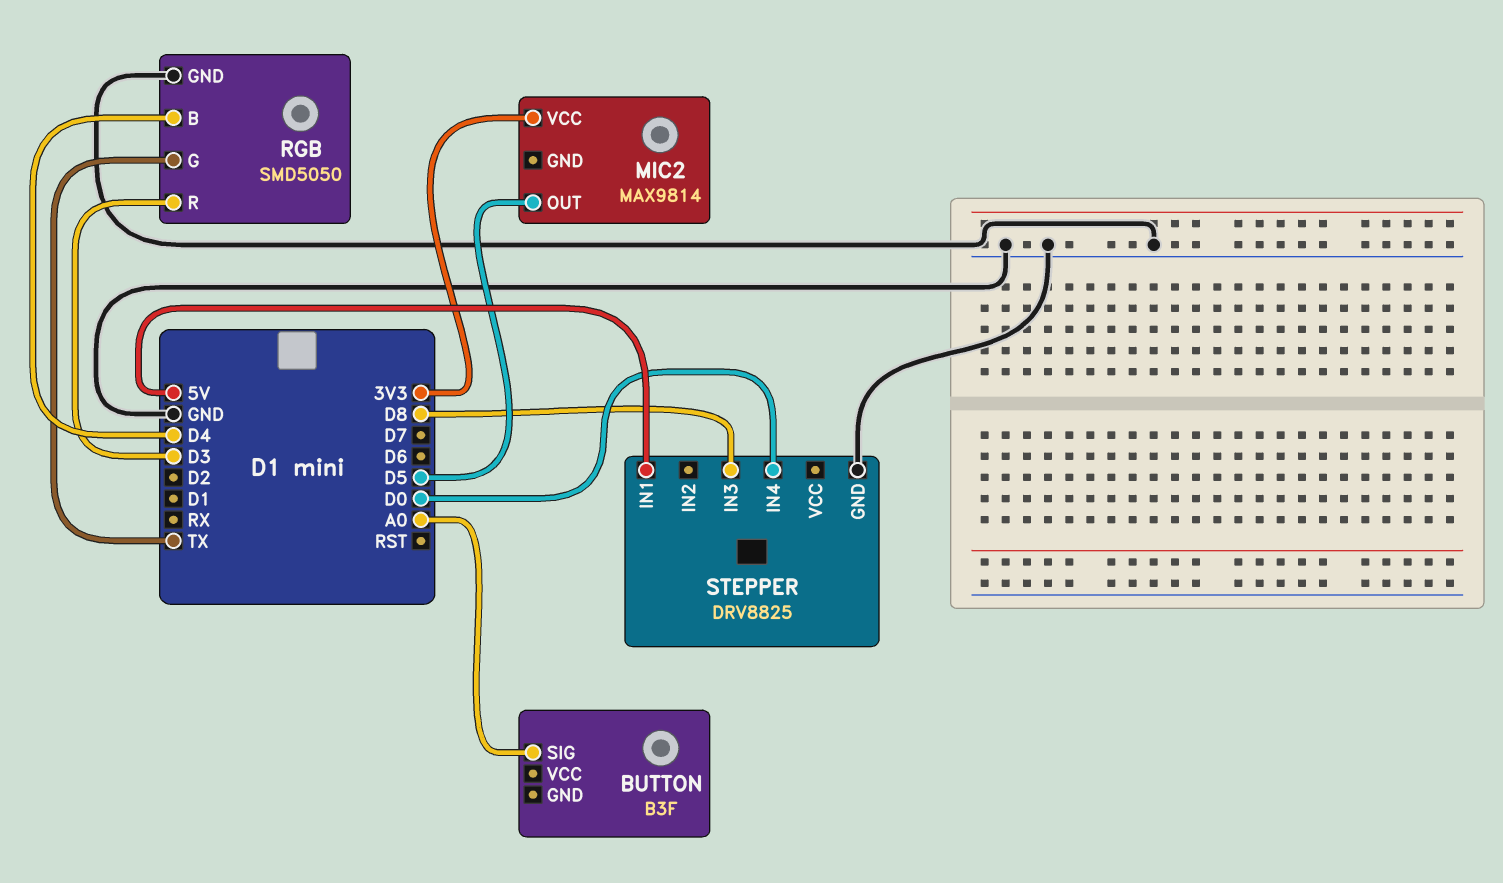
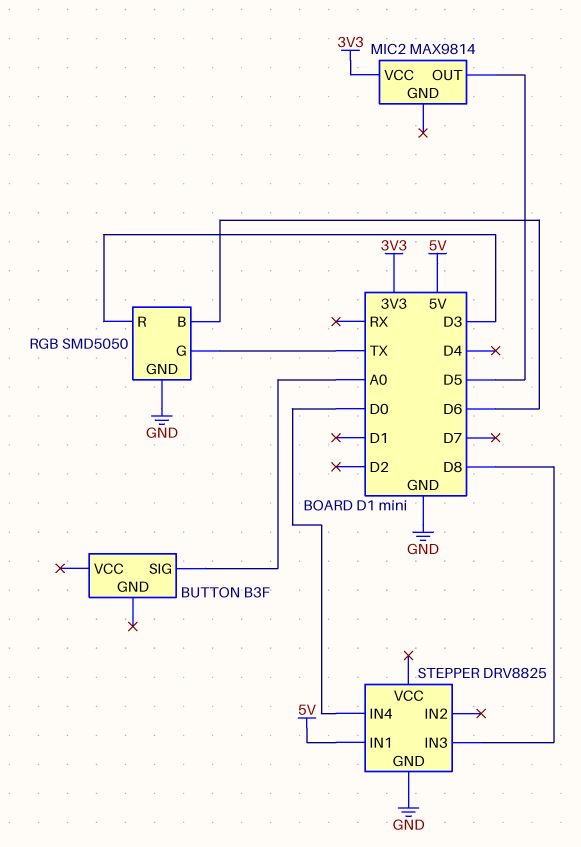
RGB pin B: D4 -> D6

